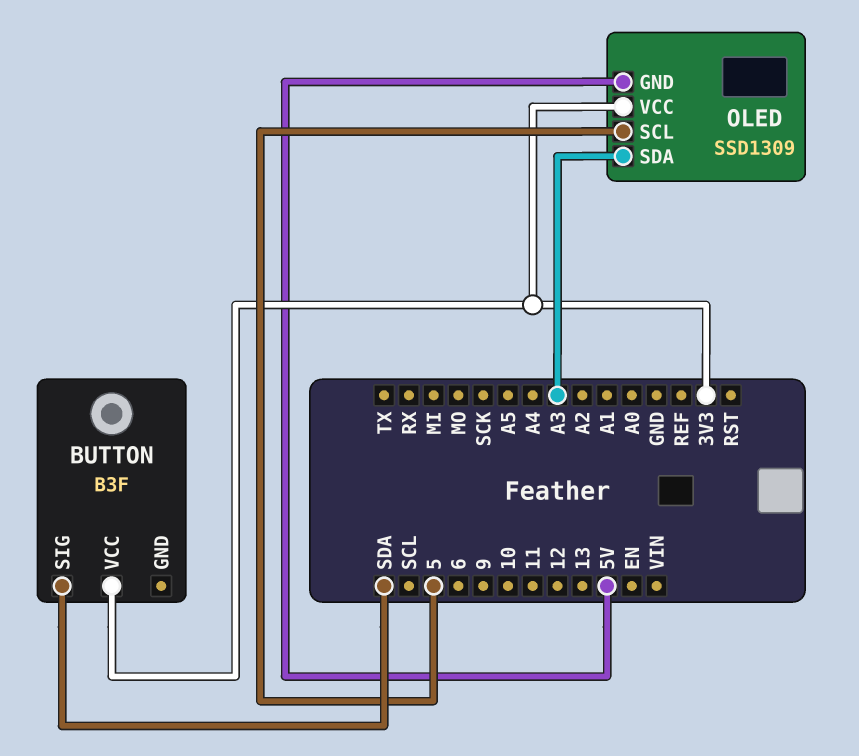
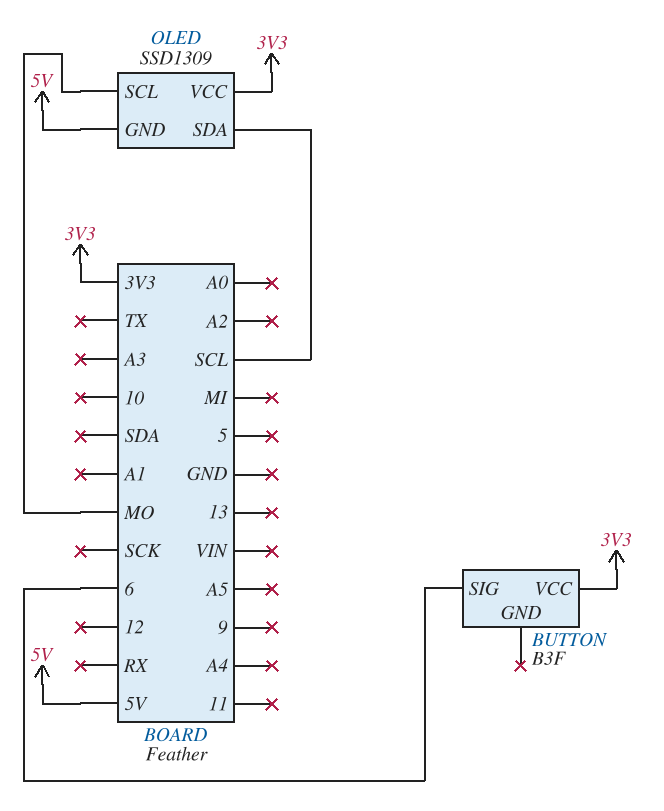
BUTTON pin SIG: SDA -> 6
OLED pin SCL: 5 -> MO
OLED pin SDA: A3 -> SCL

